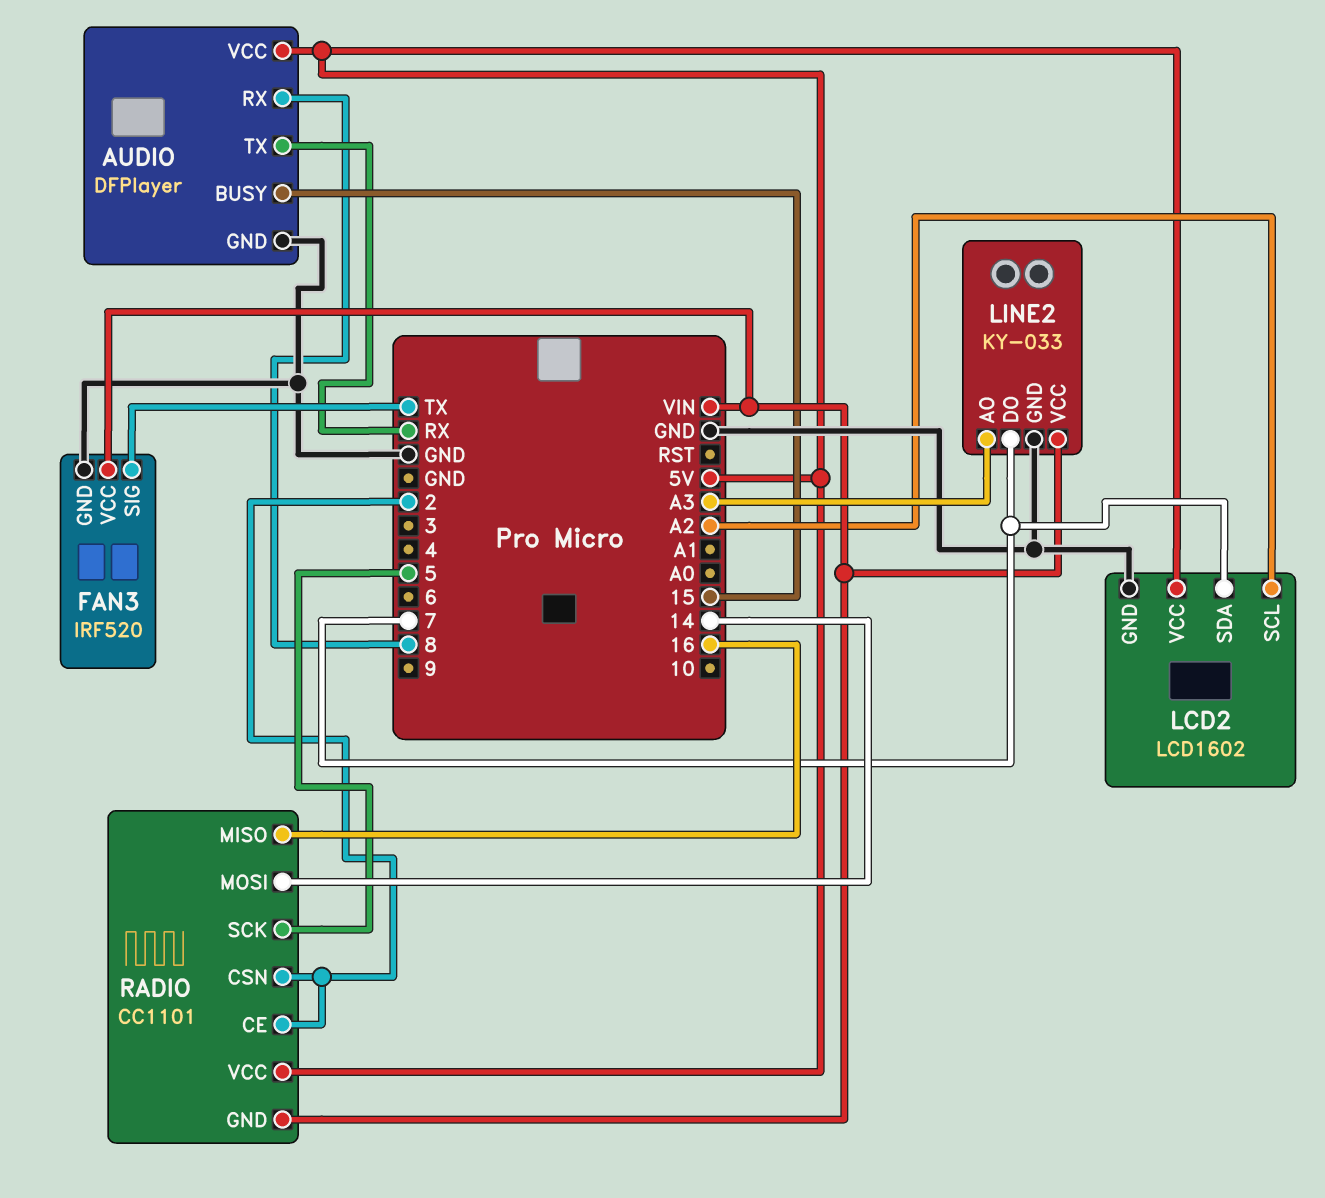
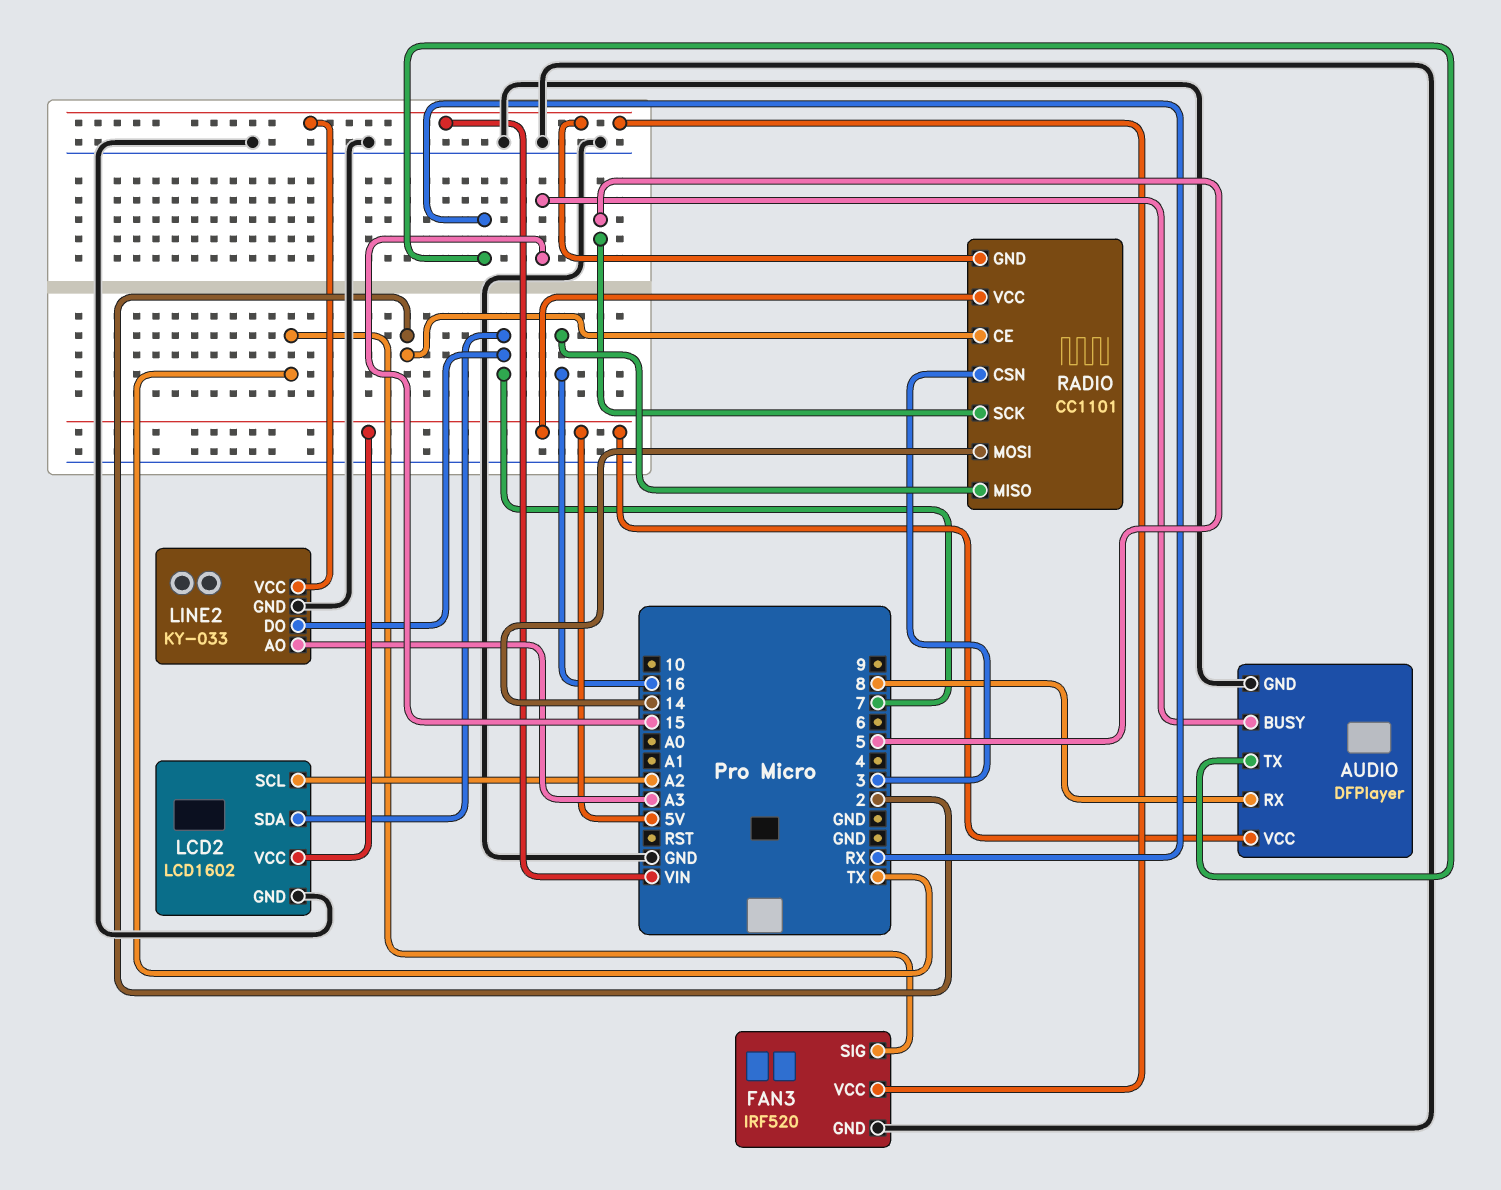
RADIO pin CSN: 2 -> 3

